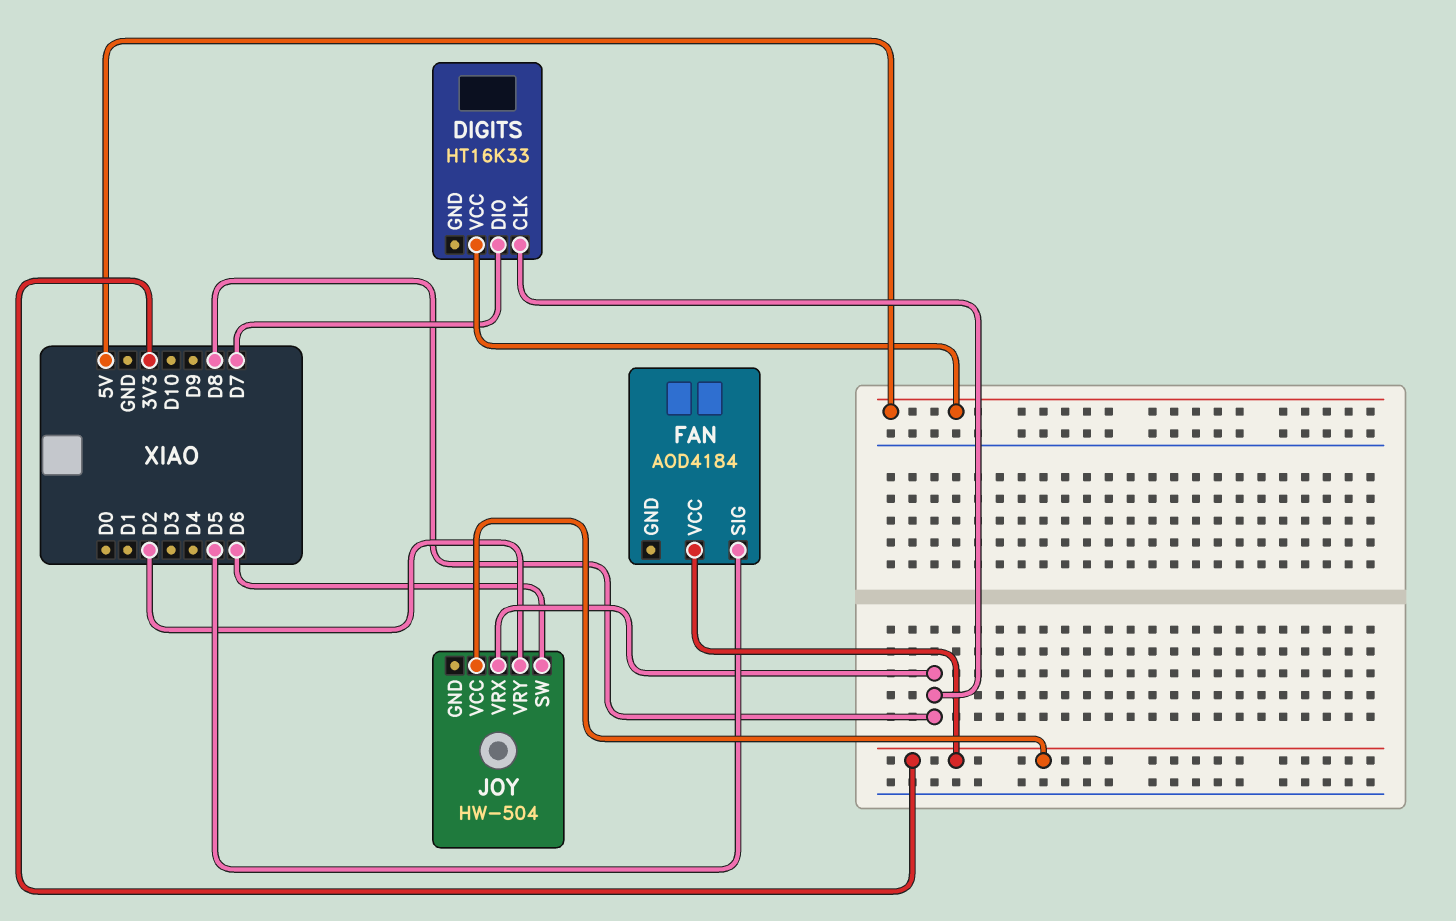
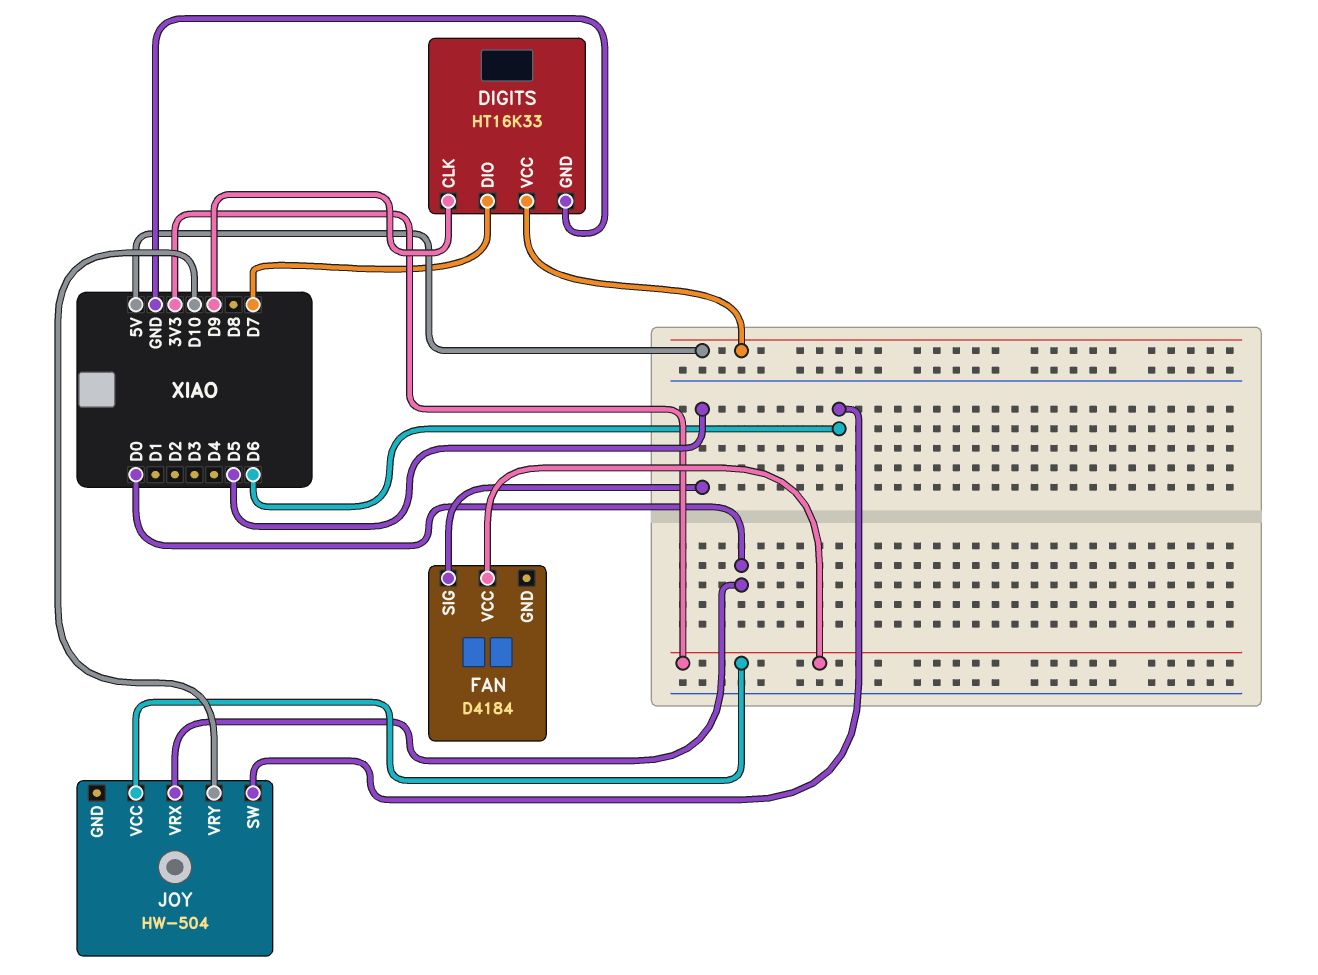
DIGITS pin CLK: D8 -> D9
DIGITS pin GND: none -> GND
FAN: AOD4184 -> D4184
JOY pin VRX: D8 -> D0
JOY pin VRY: D2 -> D10

